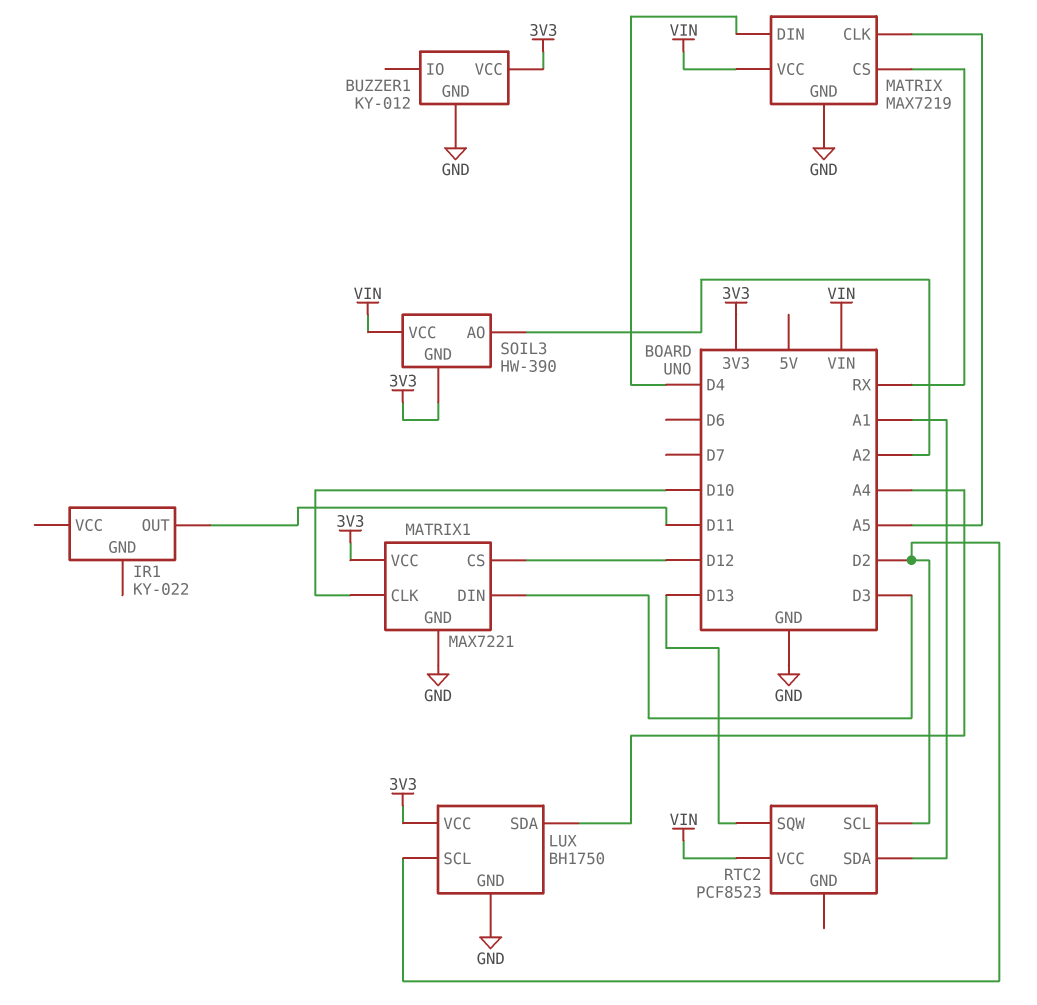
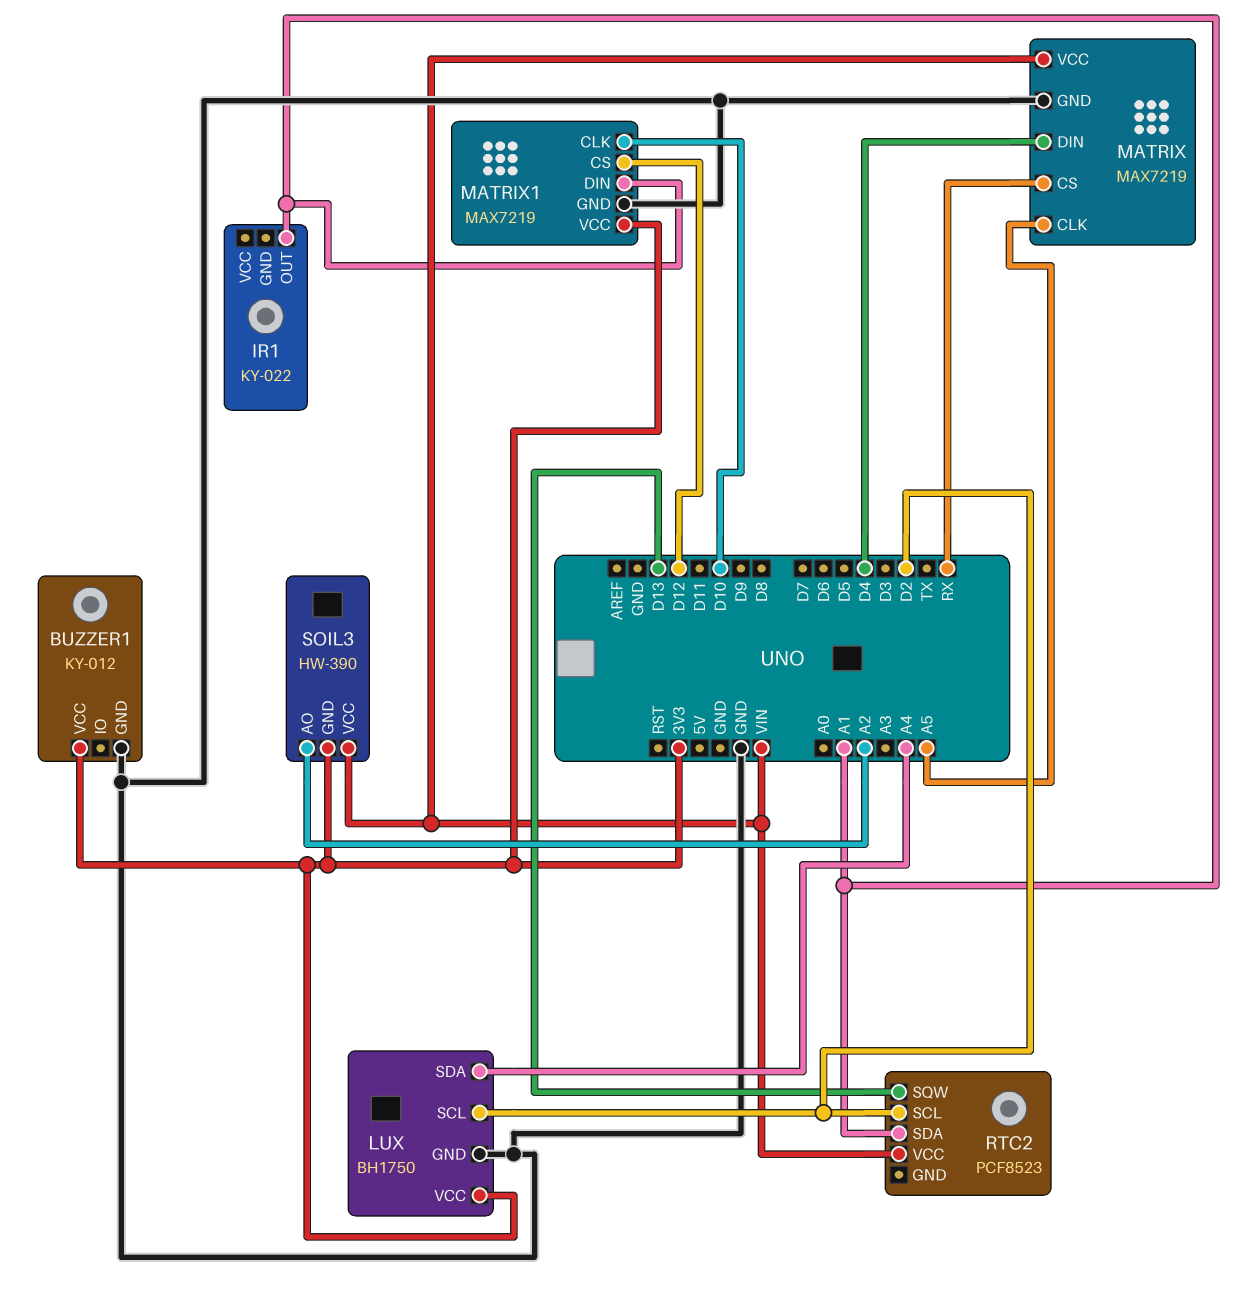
IR1 pin OUT: D11 -> A1
MATRIX1: MAX7221 -> MAX7219
MATRIX1 pin DIN: D3 -> A1

